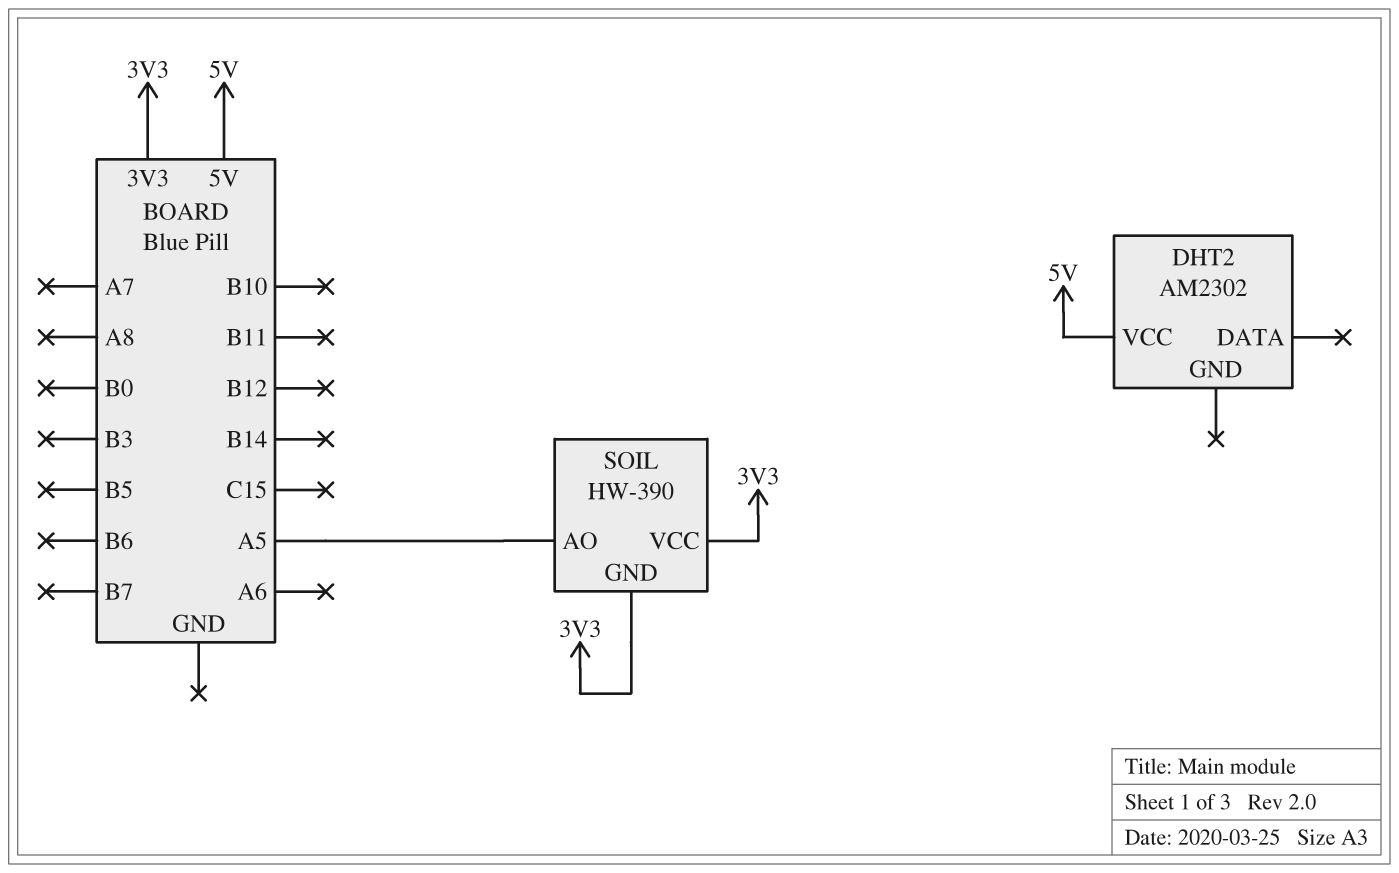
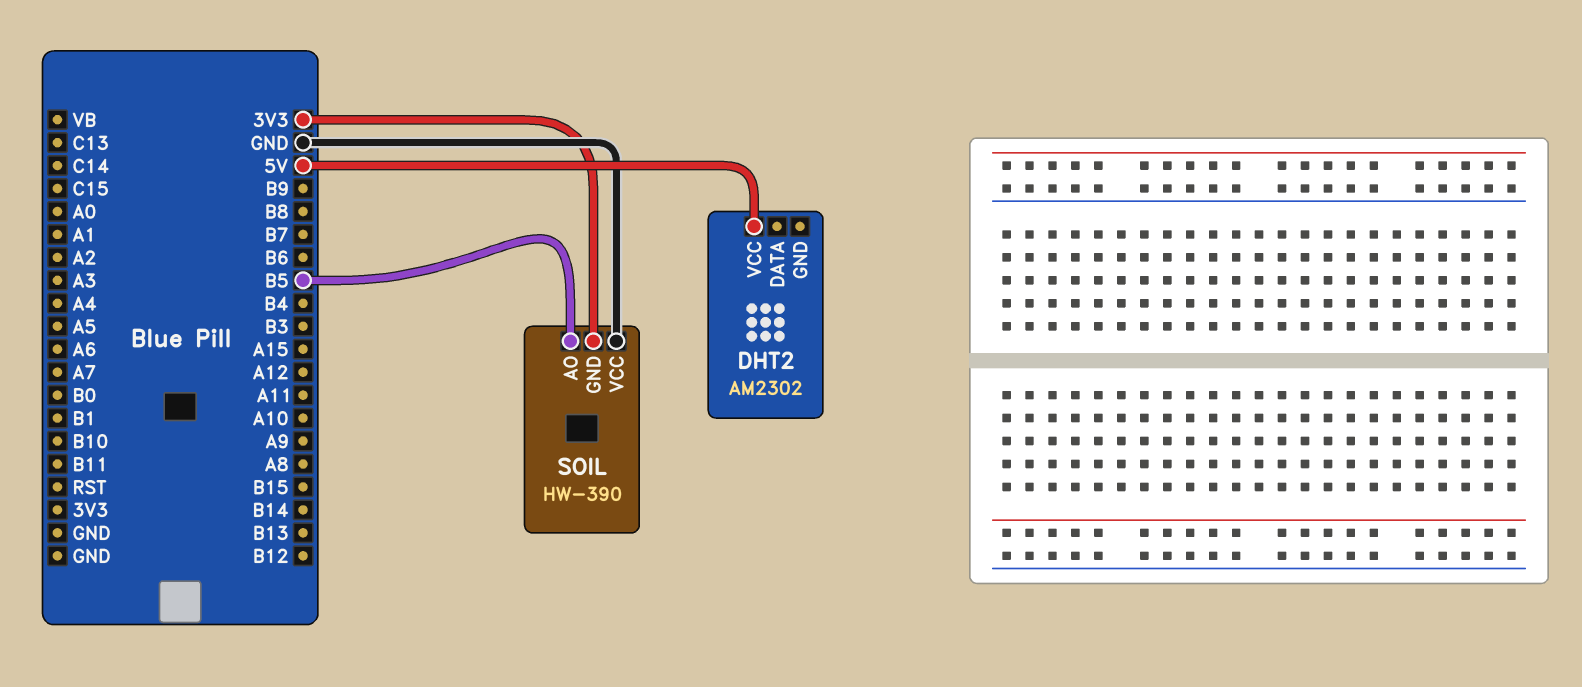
SOIL pin AO: A5 -> B5
SOIL pin VCC: 3V3 -> GND

